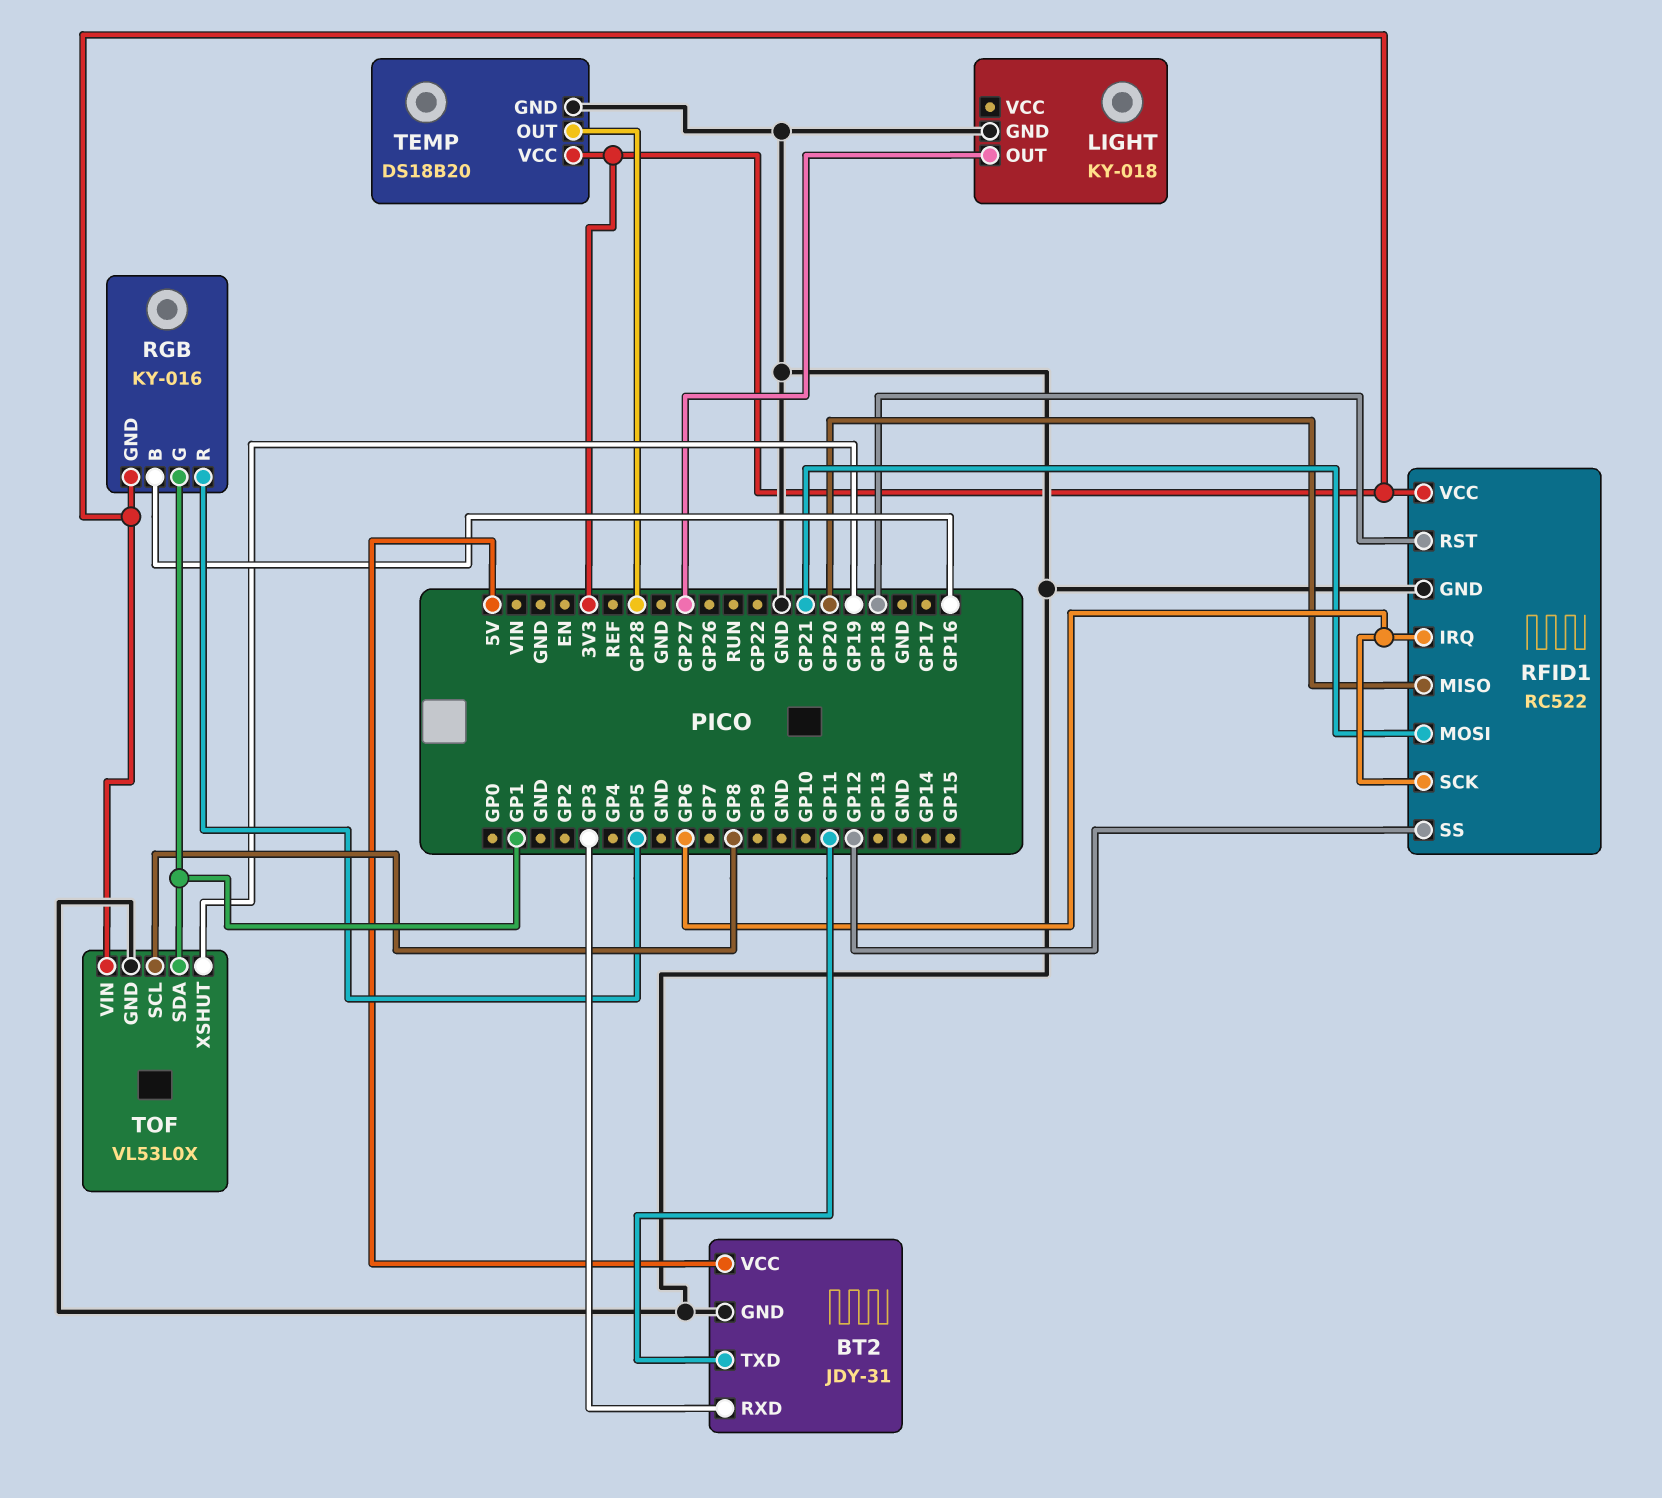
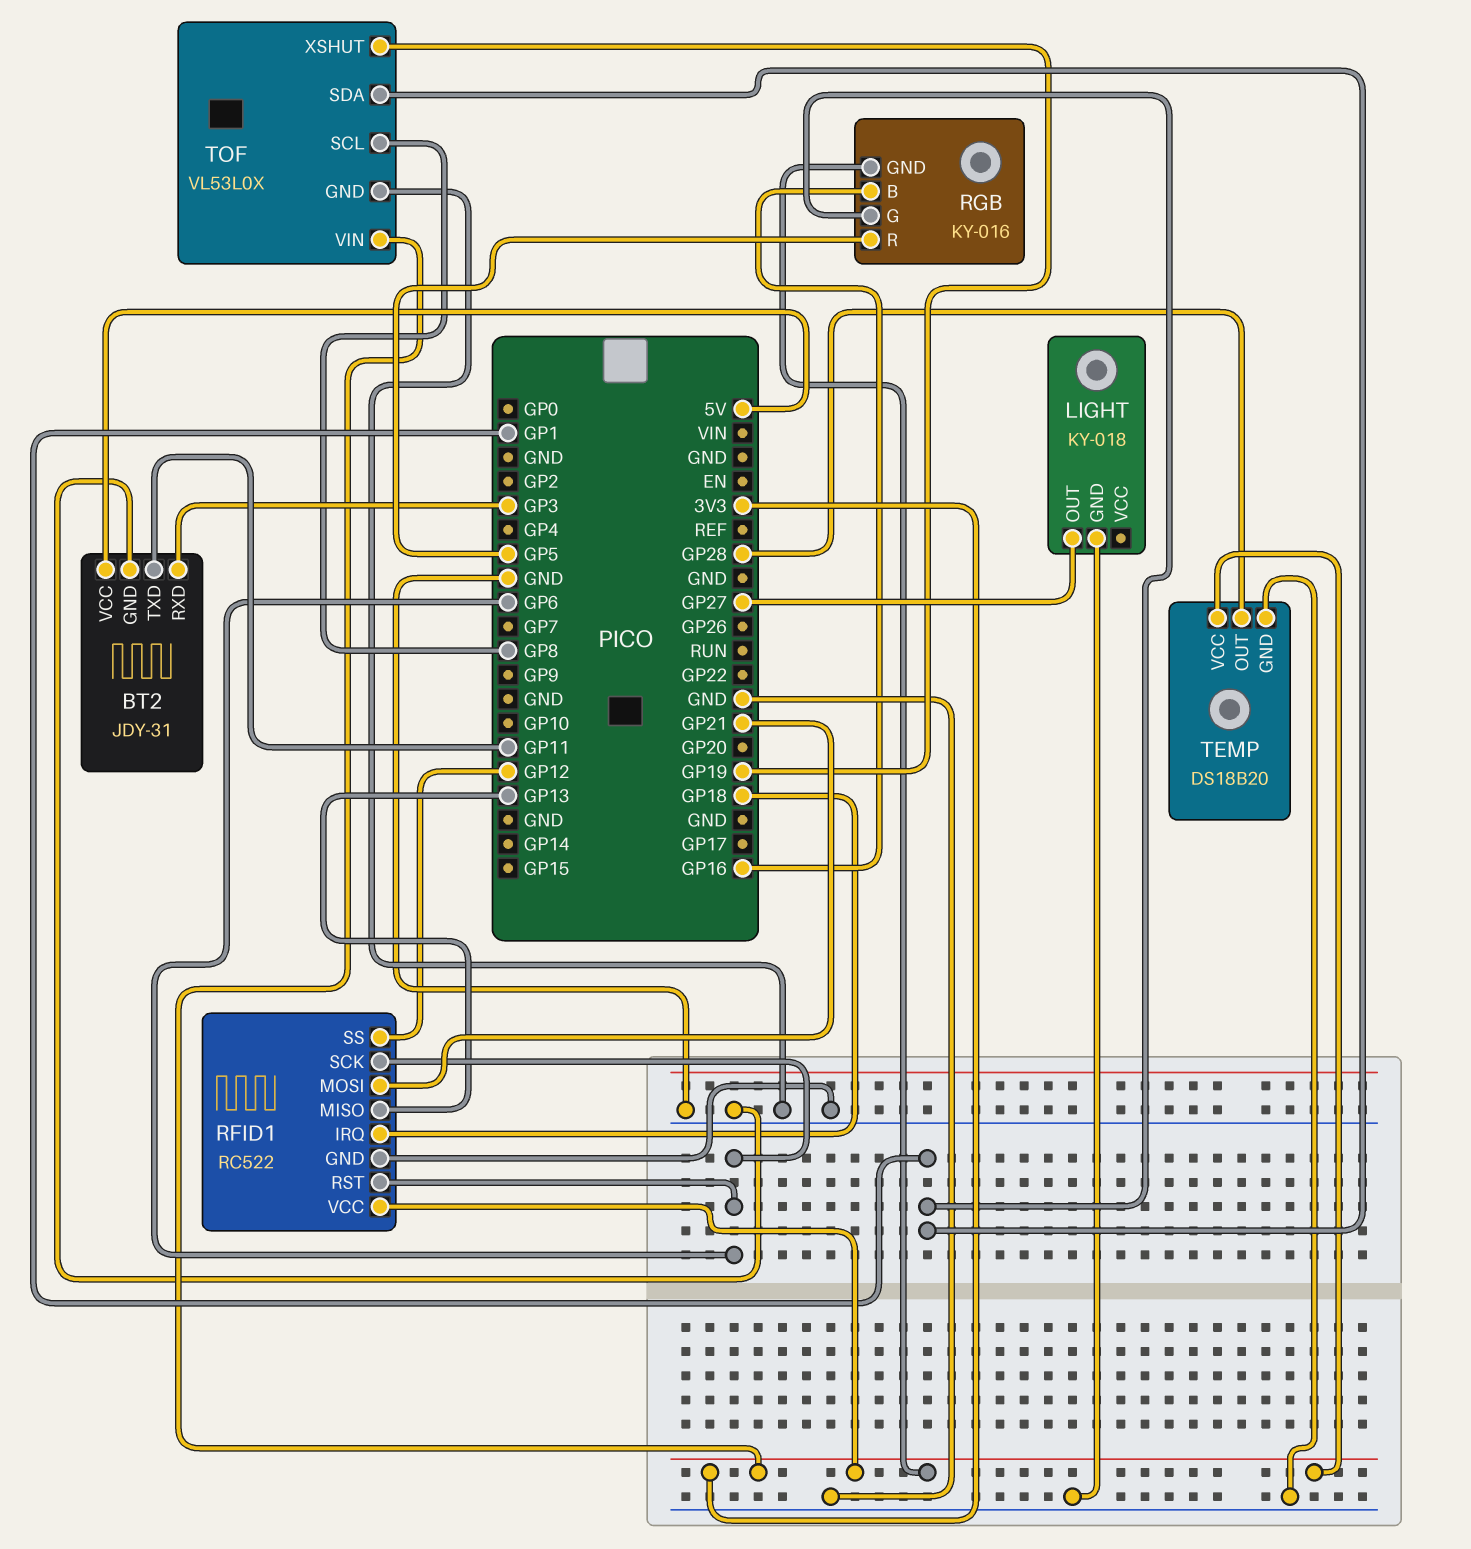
RFID1 pin IRQ: GP6 -> GP18
RFID1 pin MISO: GP20 -> GP13
RFID1 pin RST: GP18 -> GP6

